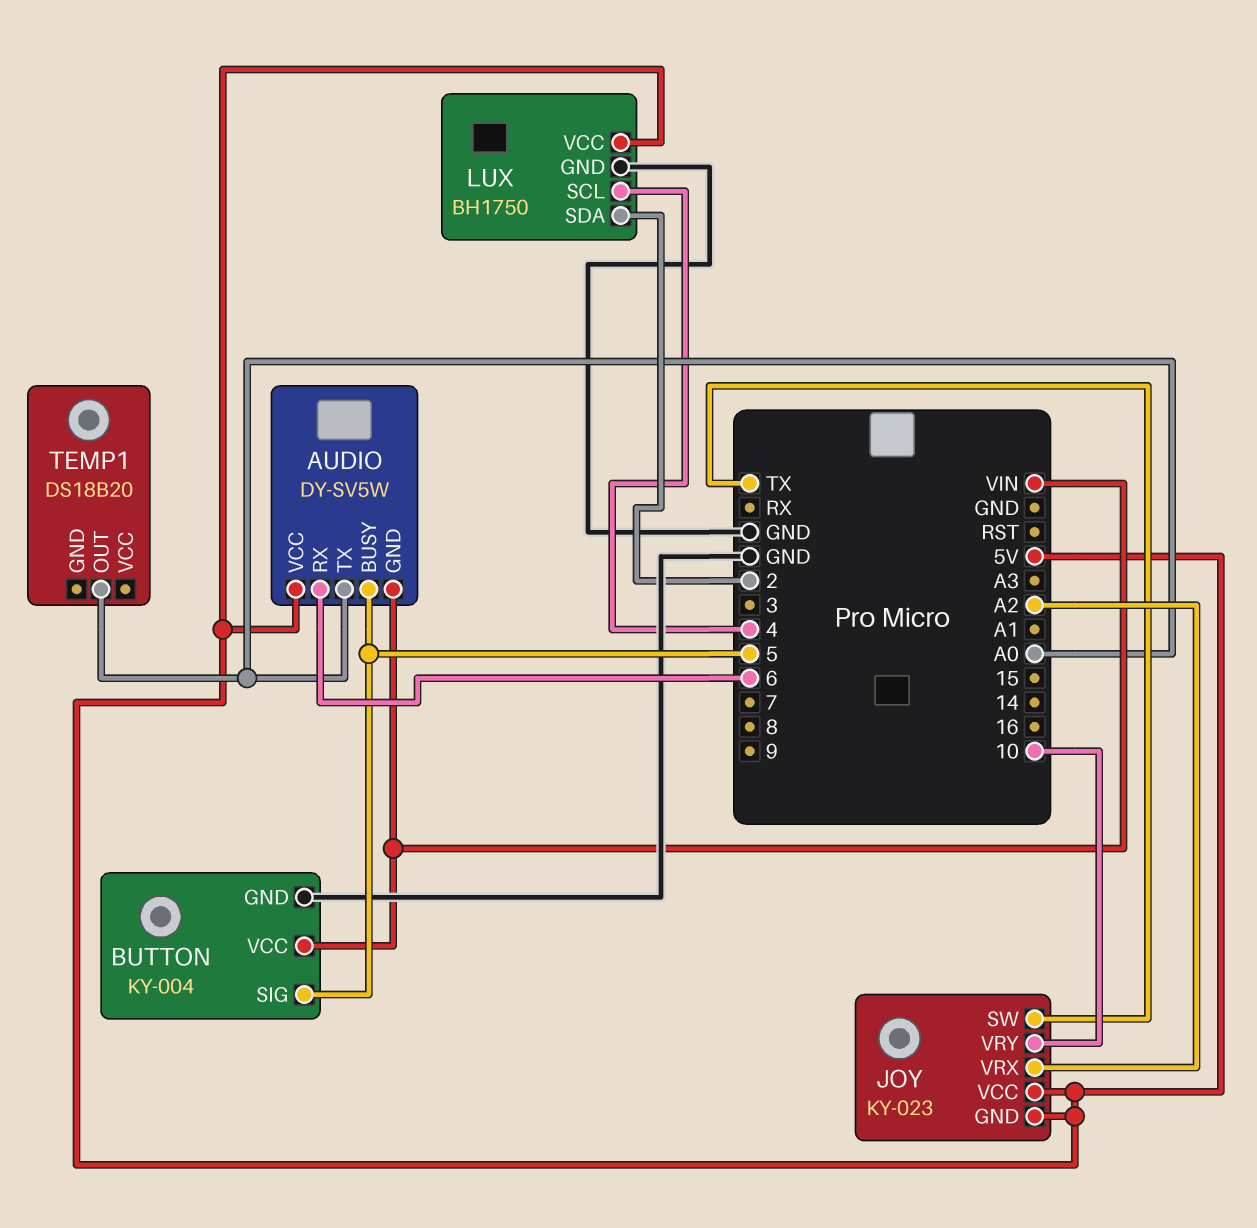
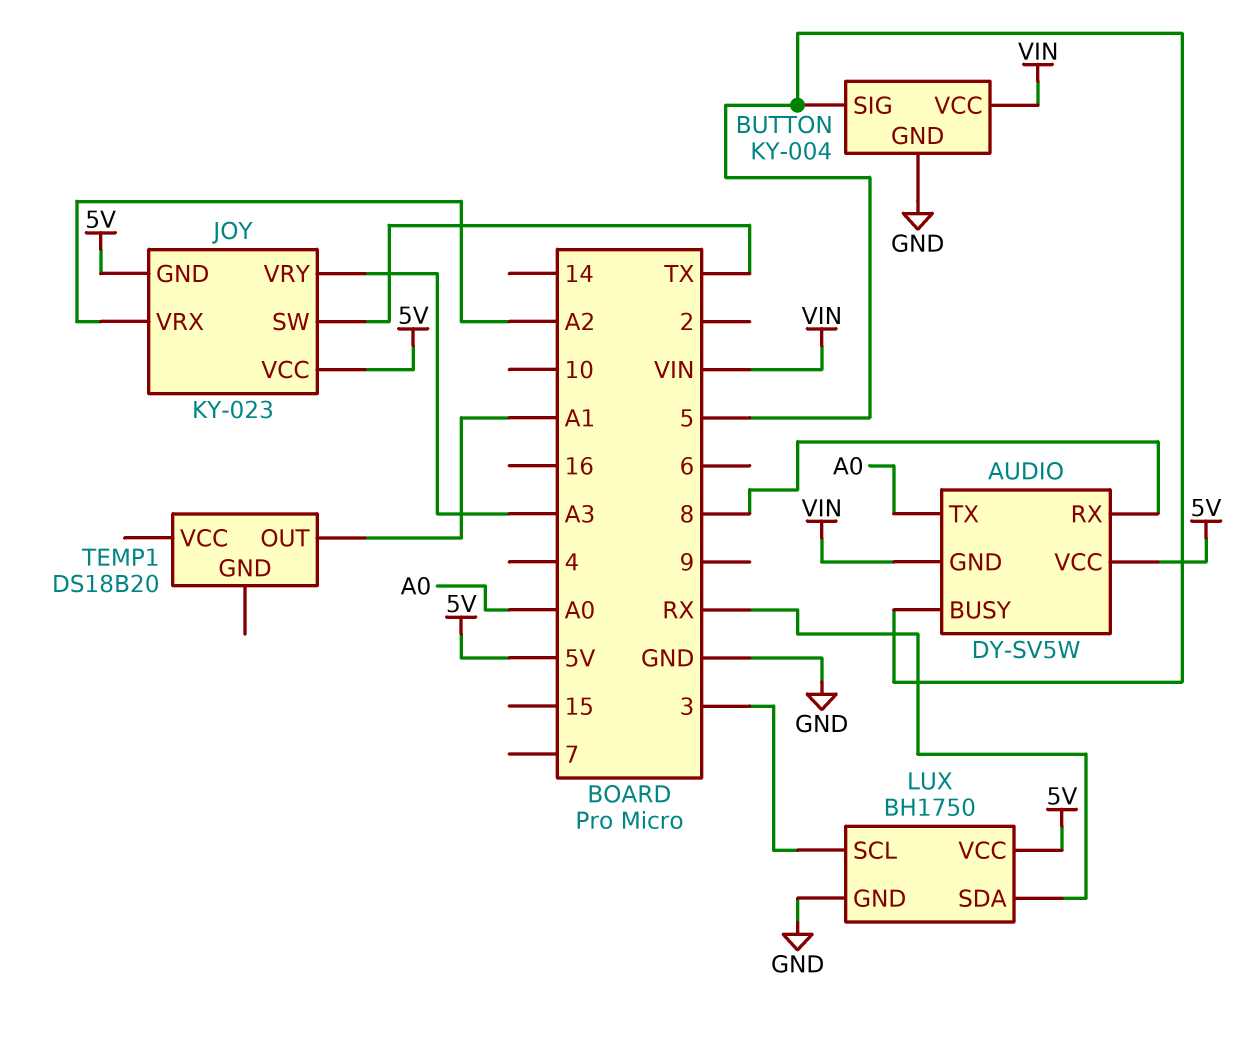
AUDIO pin RX: 6 -> 8
JOY pin VRY: 10 -> A3
LUX pin SCL: 4 -> 3
LUX pin SDA: 2 -> RX
TEMP1 pin OUT: A0 -> A1

